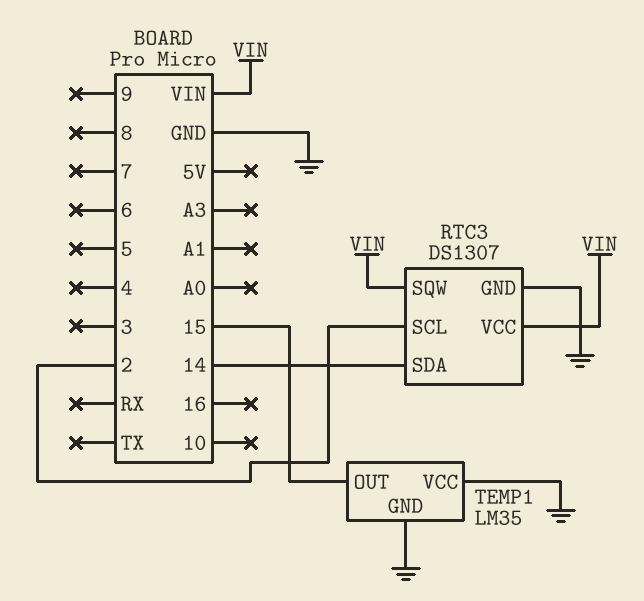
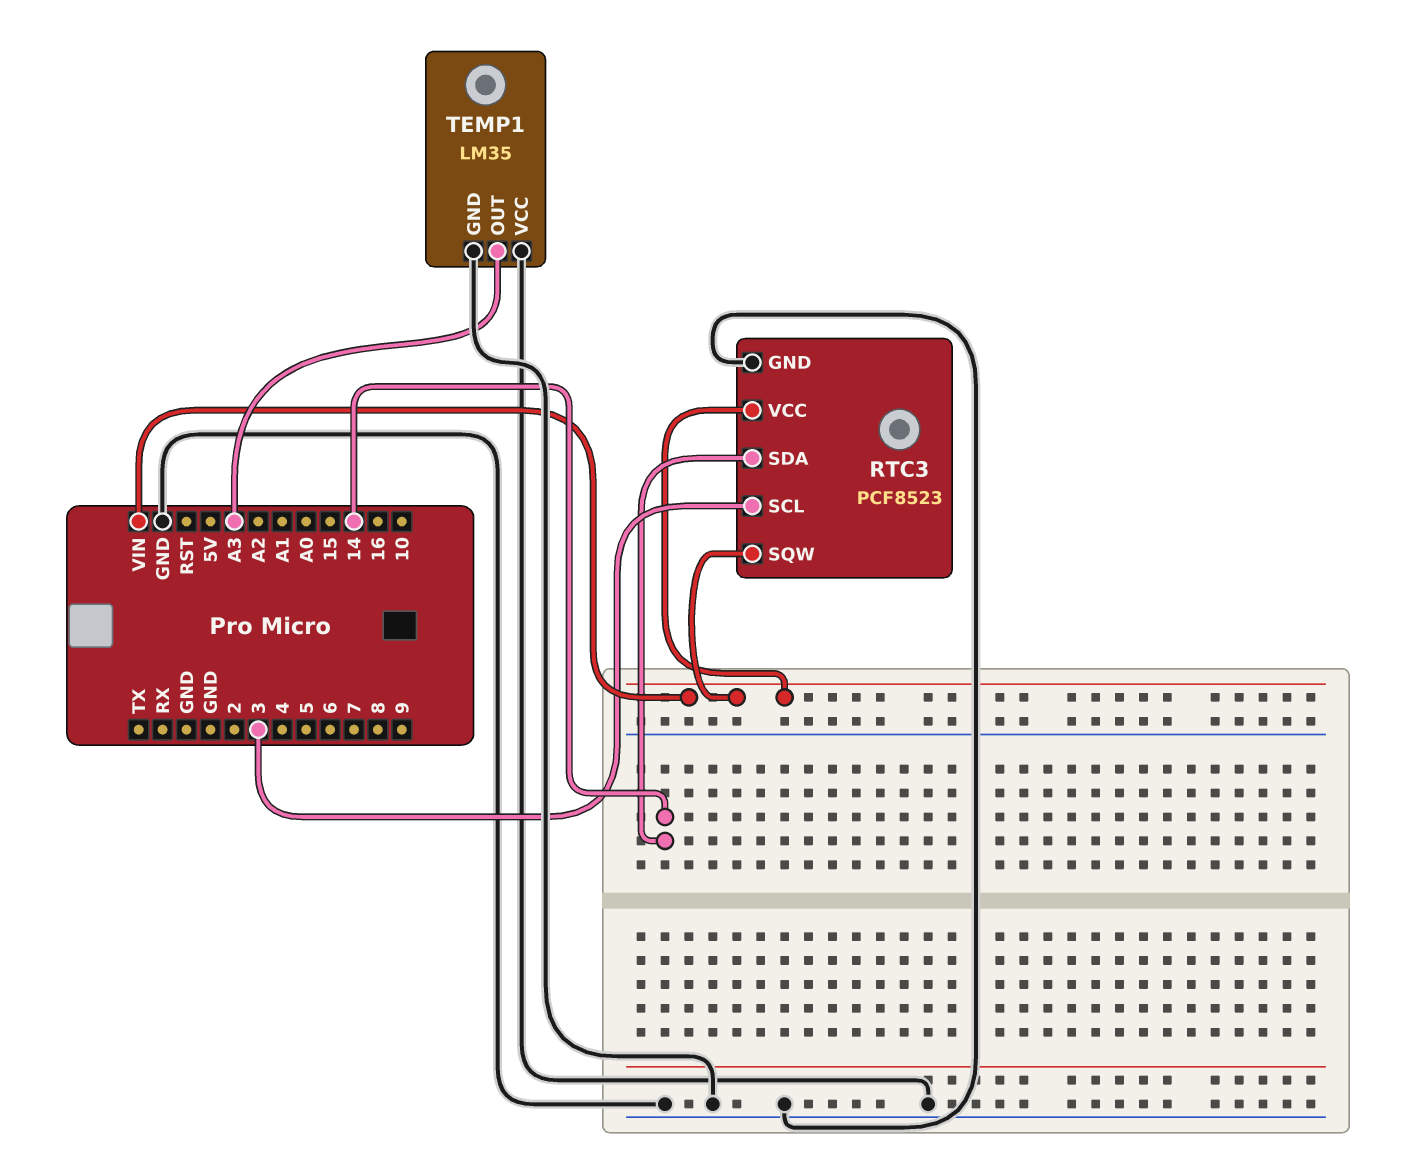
RTC3: DS1307 -> PCF8523
RTC3 pin SCL: 2 -> 3
TEMP1 pin OUT: 15 -> A3

